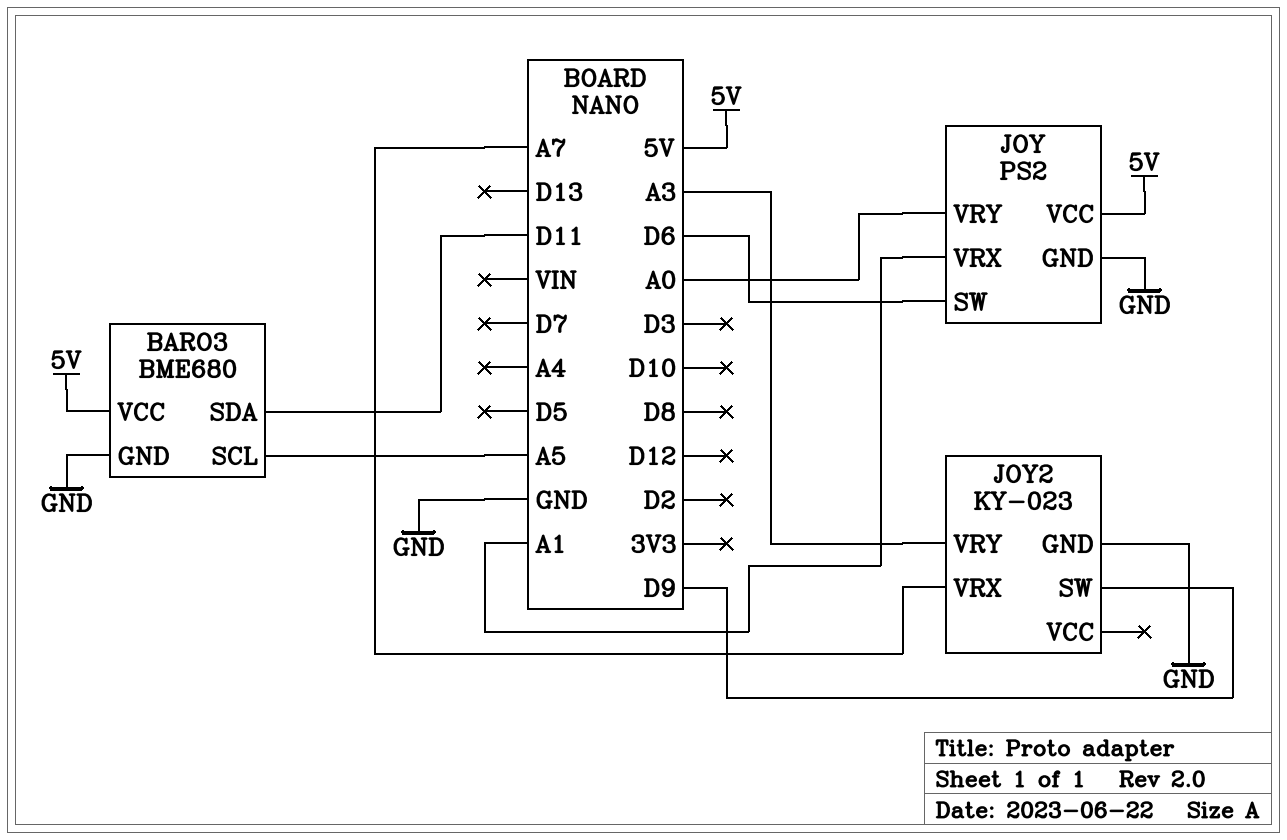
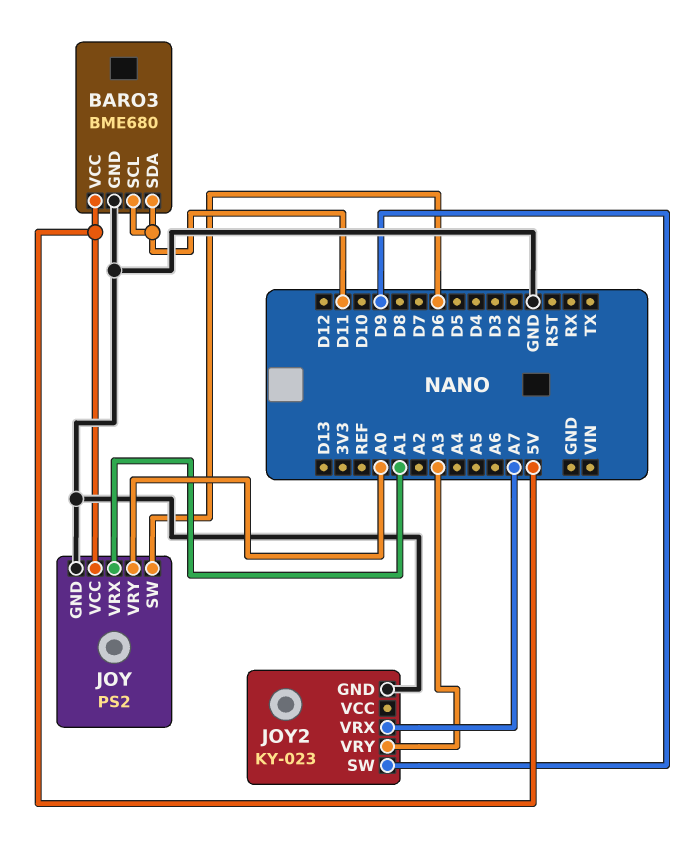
BARO3 pin SCL: A5 -> D11

